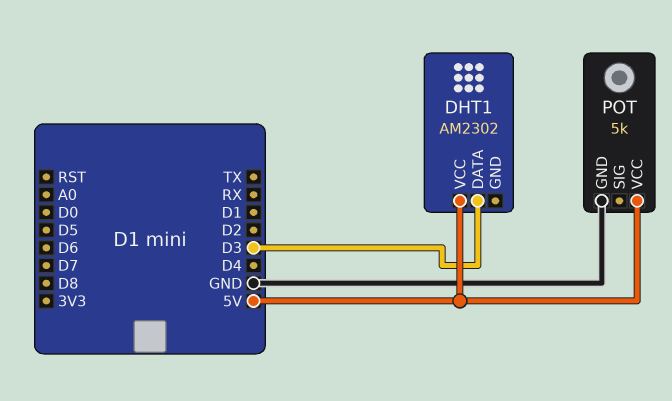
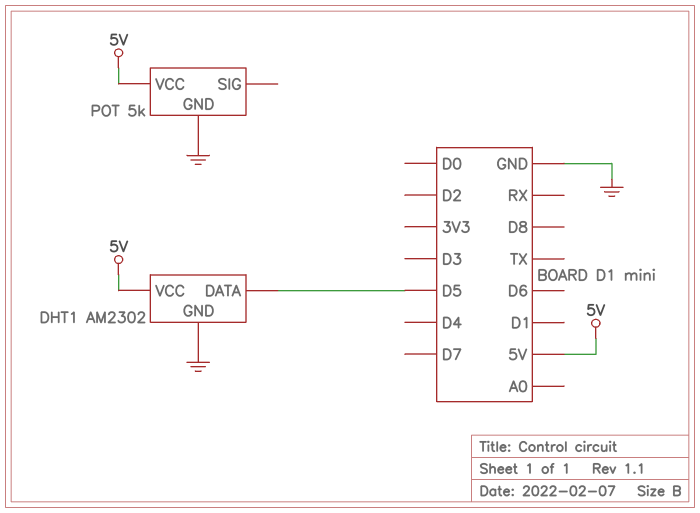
DHT1 pin DATA: D3 -> D5
DHT1 pin GND: none -> GND

